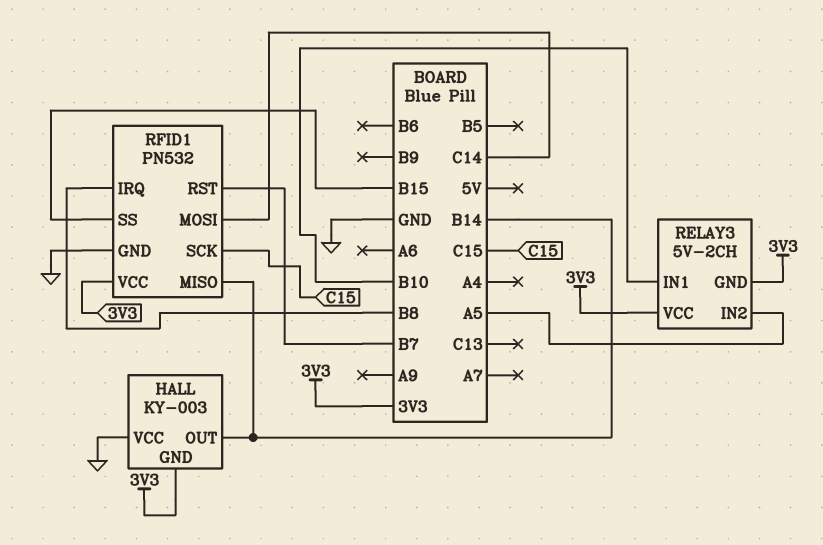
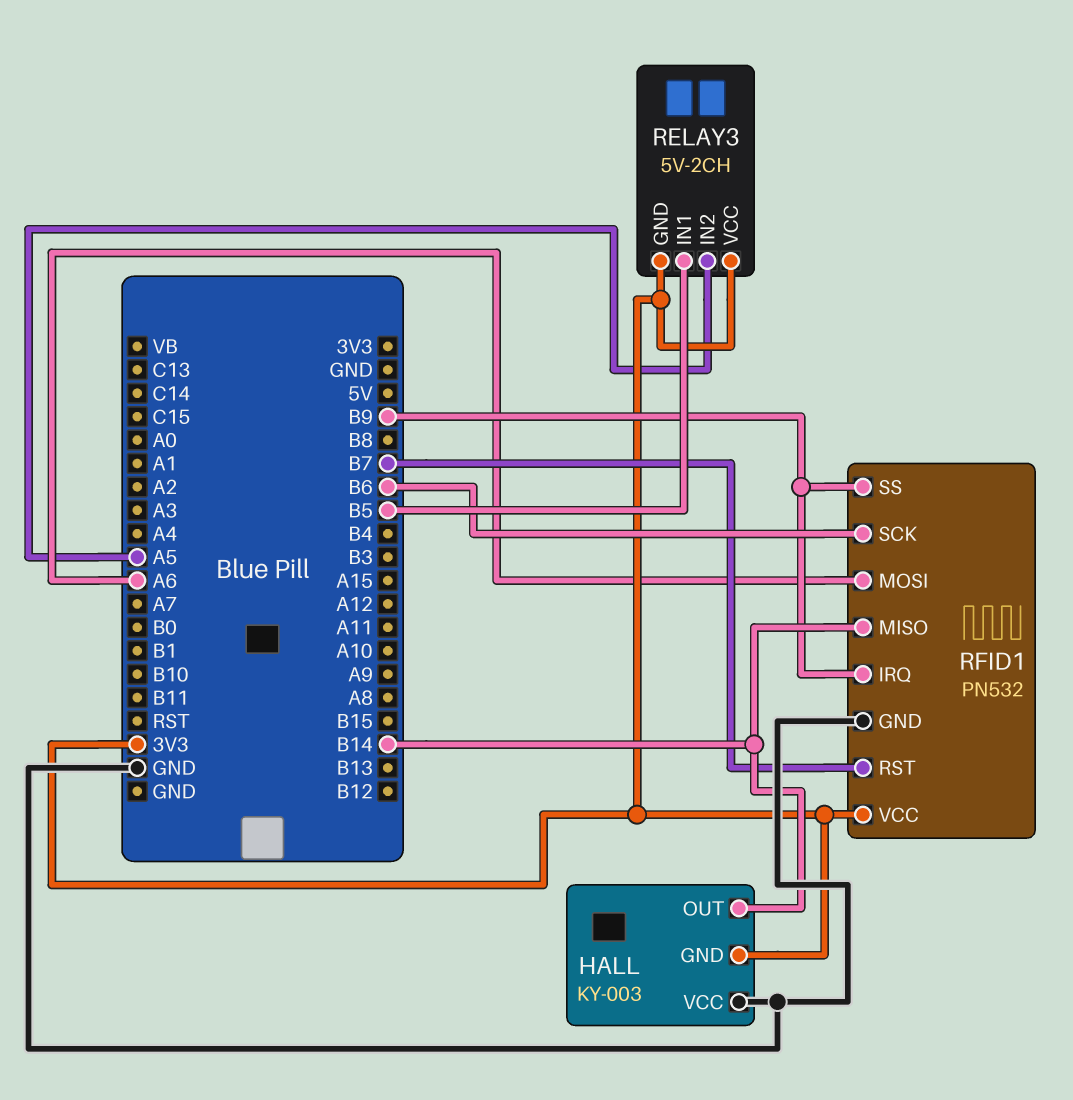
RELAY3 pin IN1: B10 -> B5
RFID1 pin IRQ: B8 -> B9
RFID1 pin MOSI: C14 -> A6
RFID1 pin SCK: C15 -> B6
RFID1 pin SS: B15 -> B9

